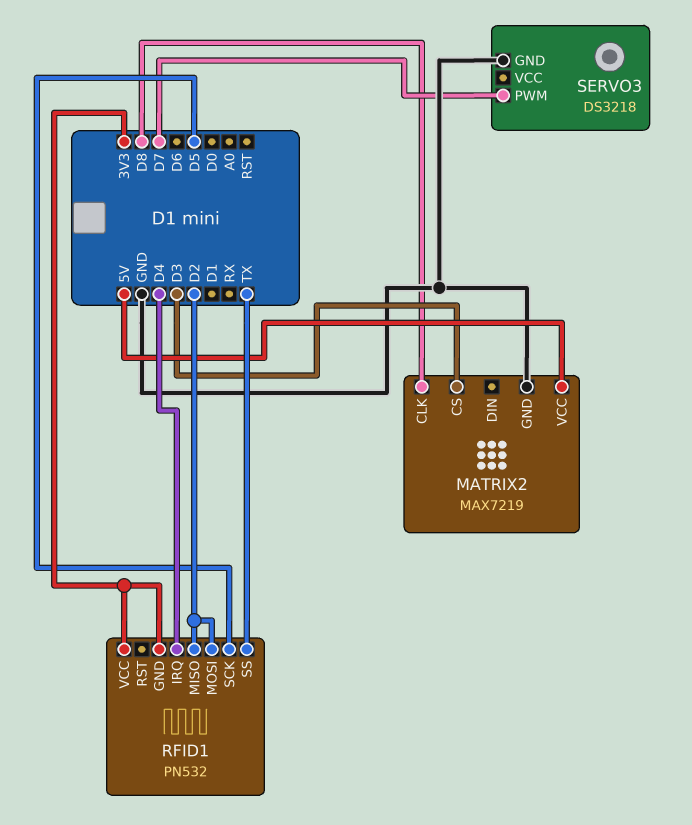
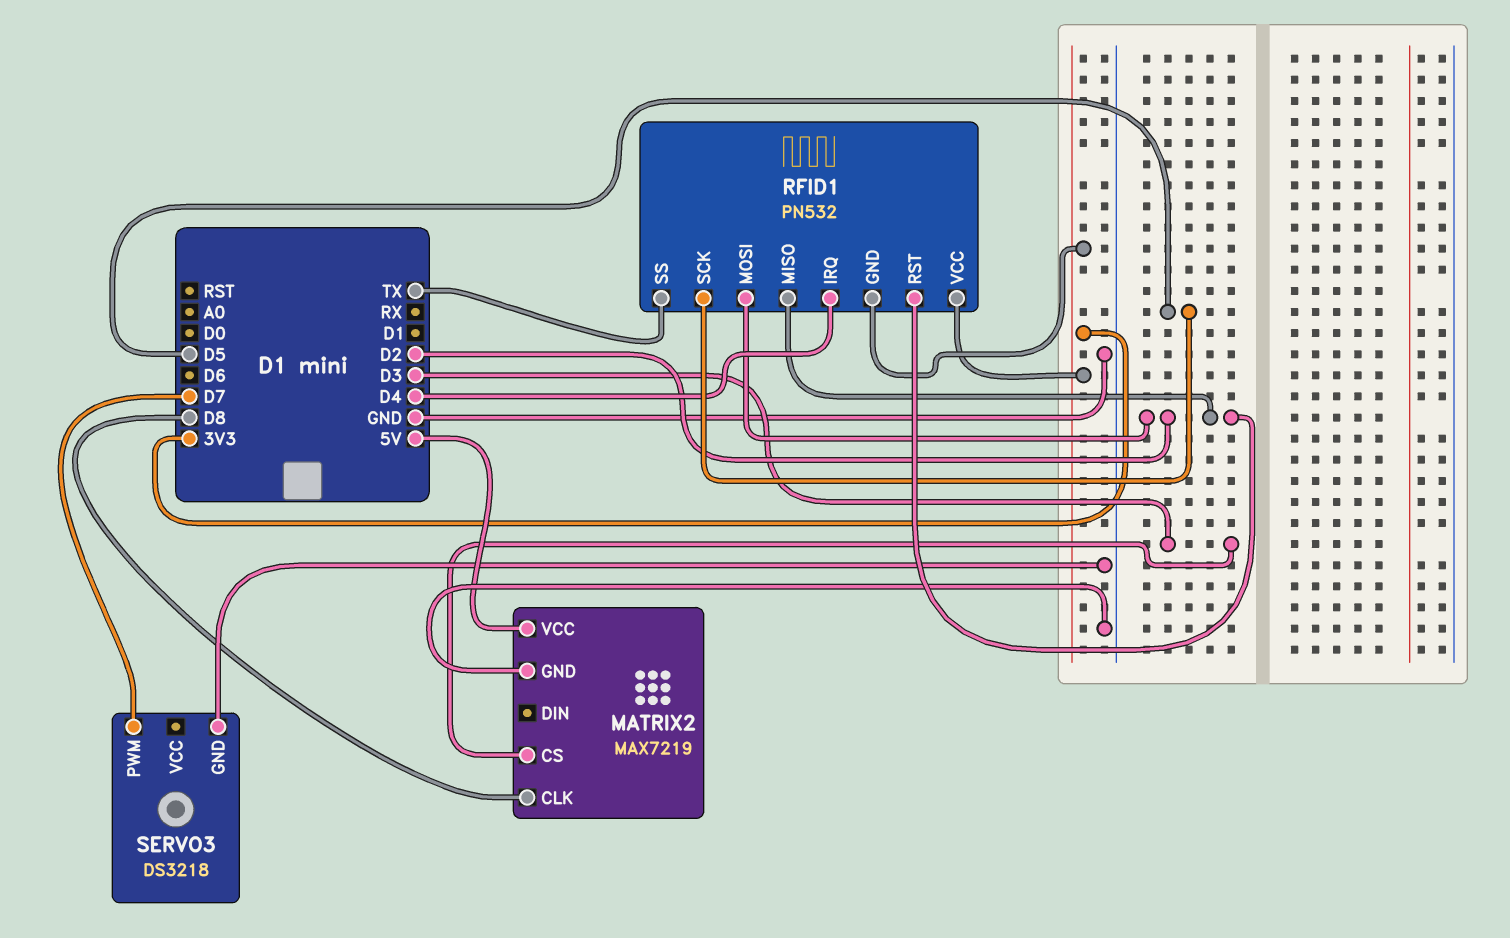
RFID1 pin RST: none -> D2

